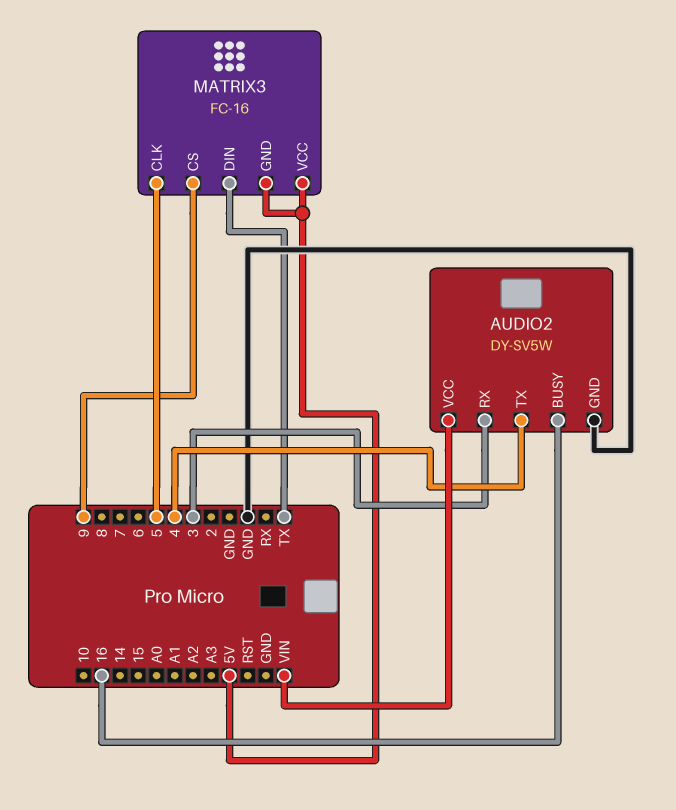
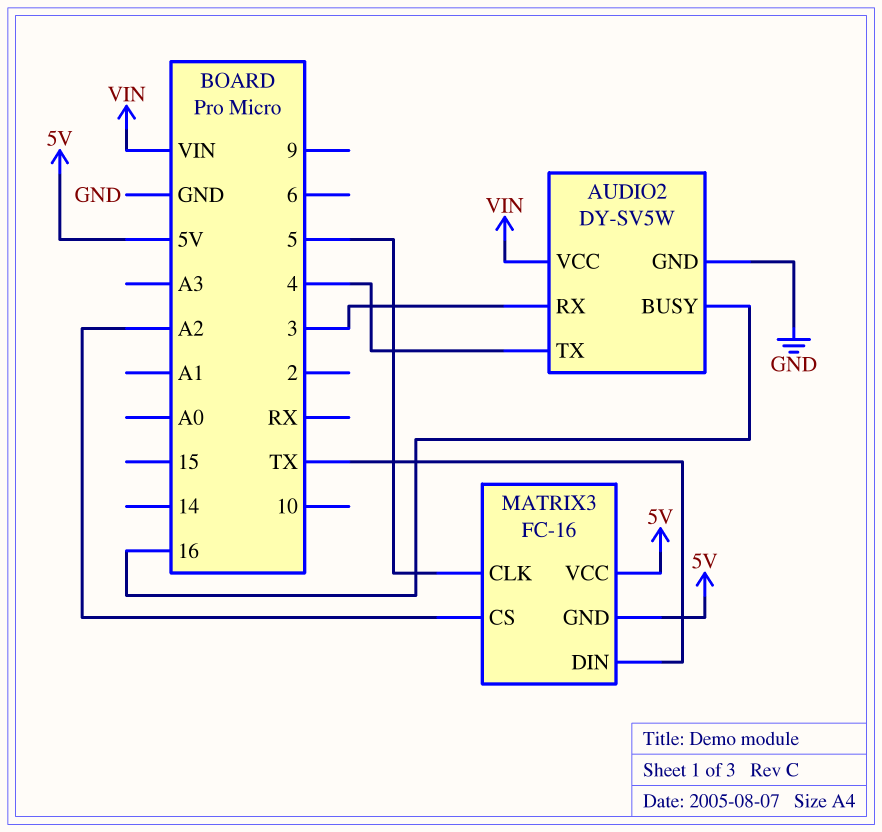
MATRIX3 pin CS: 9 -> A2

